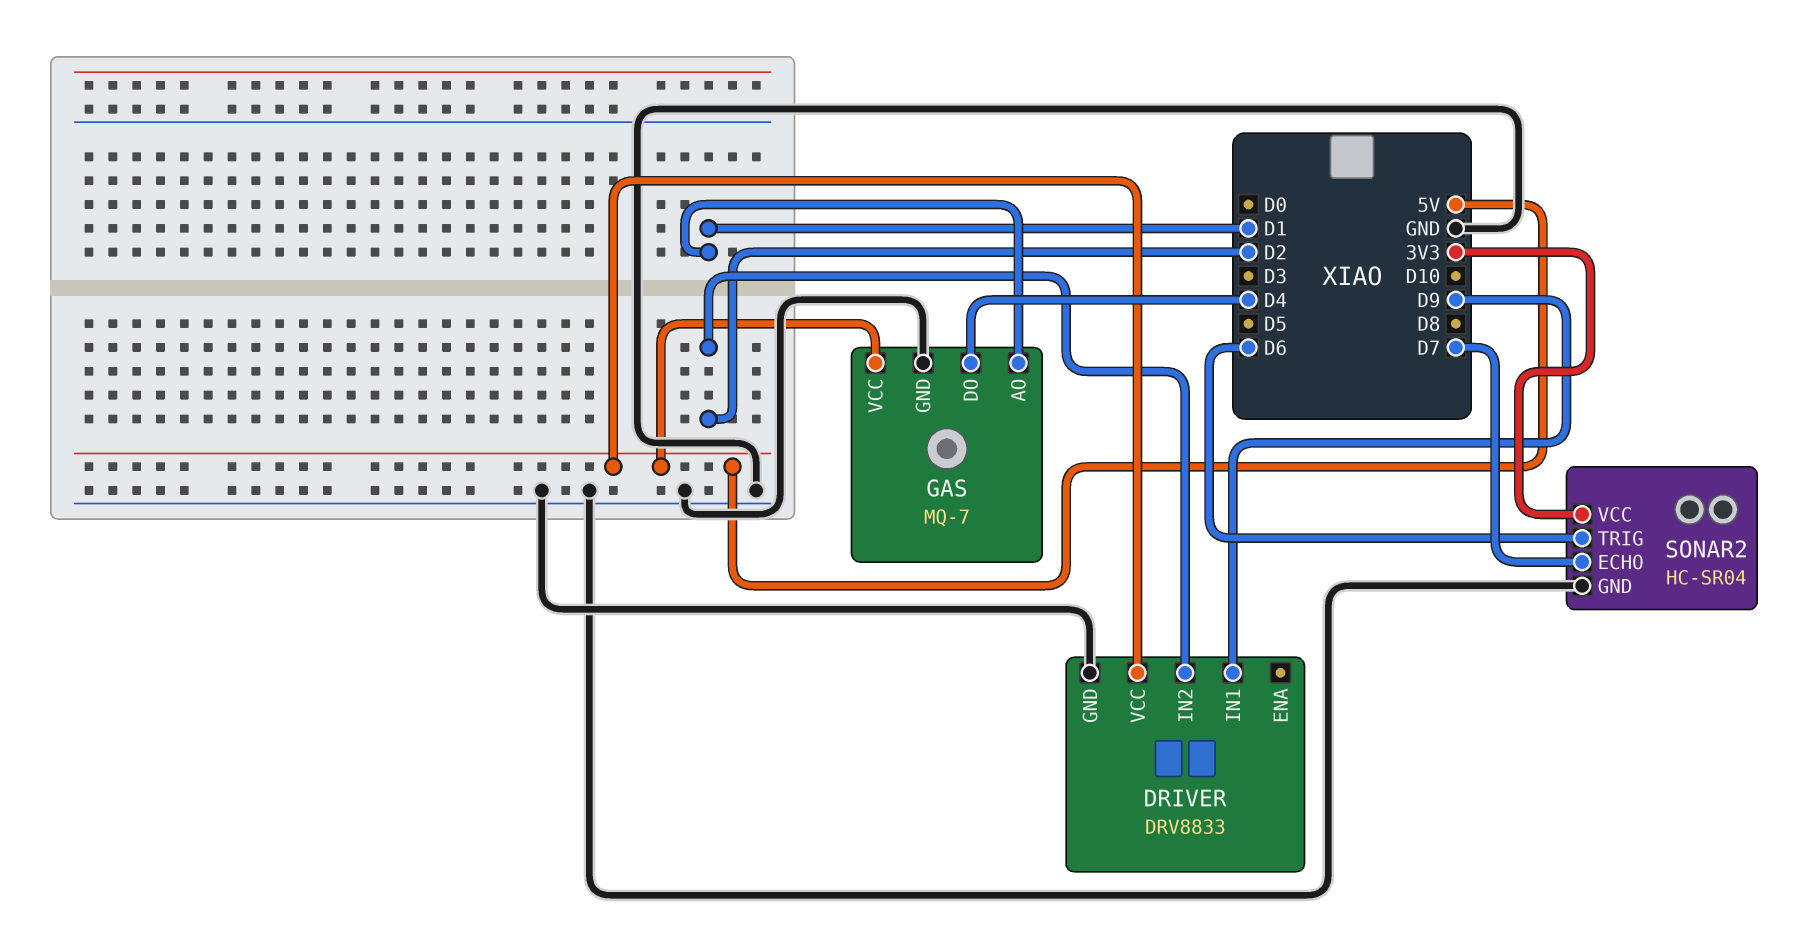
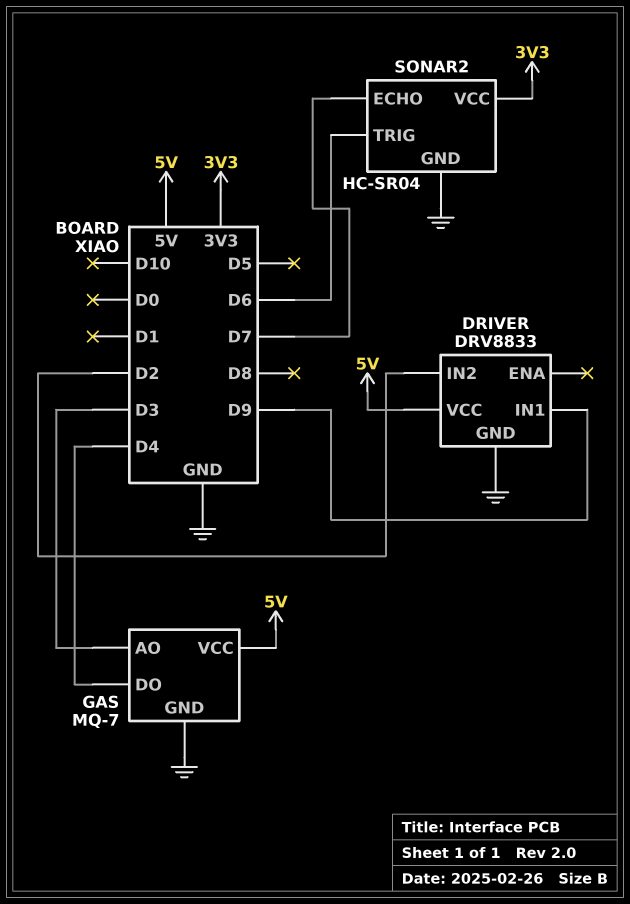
GAS pin AO: D1 -> D3

